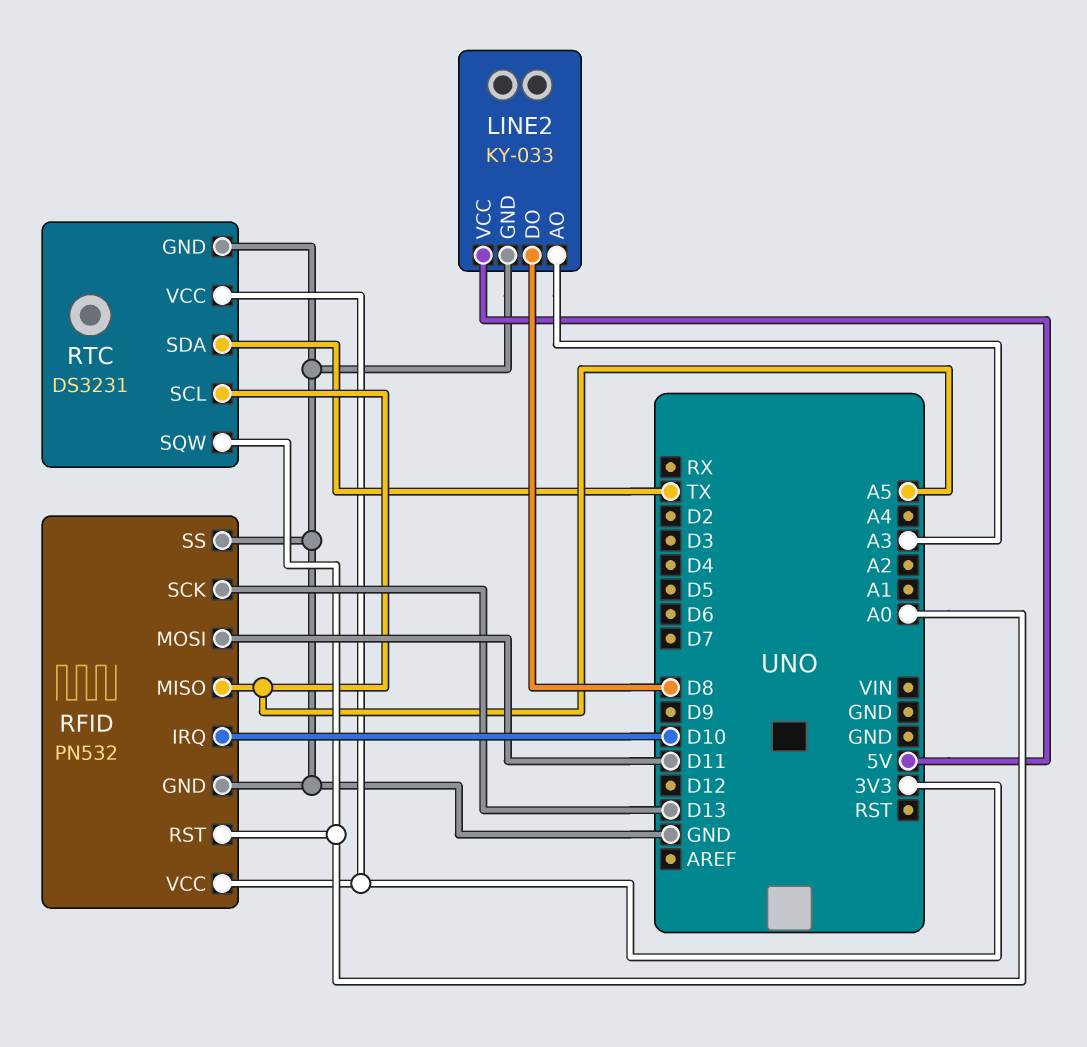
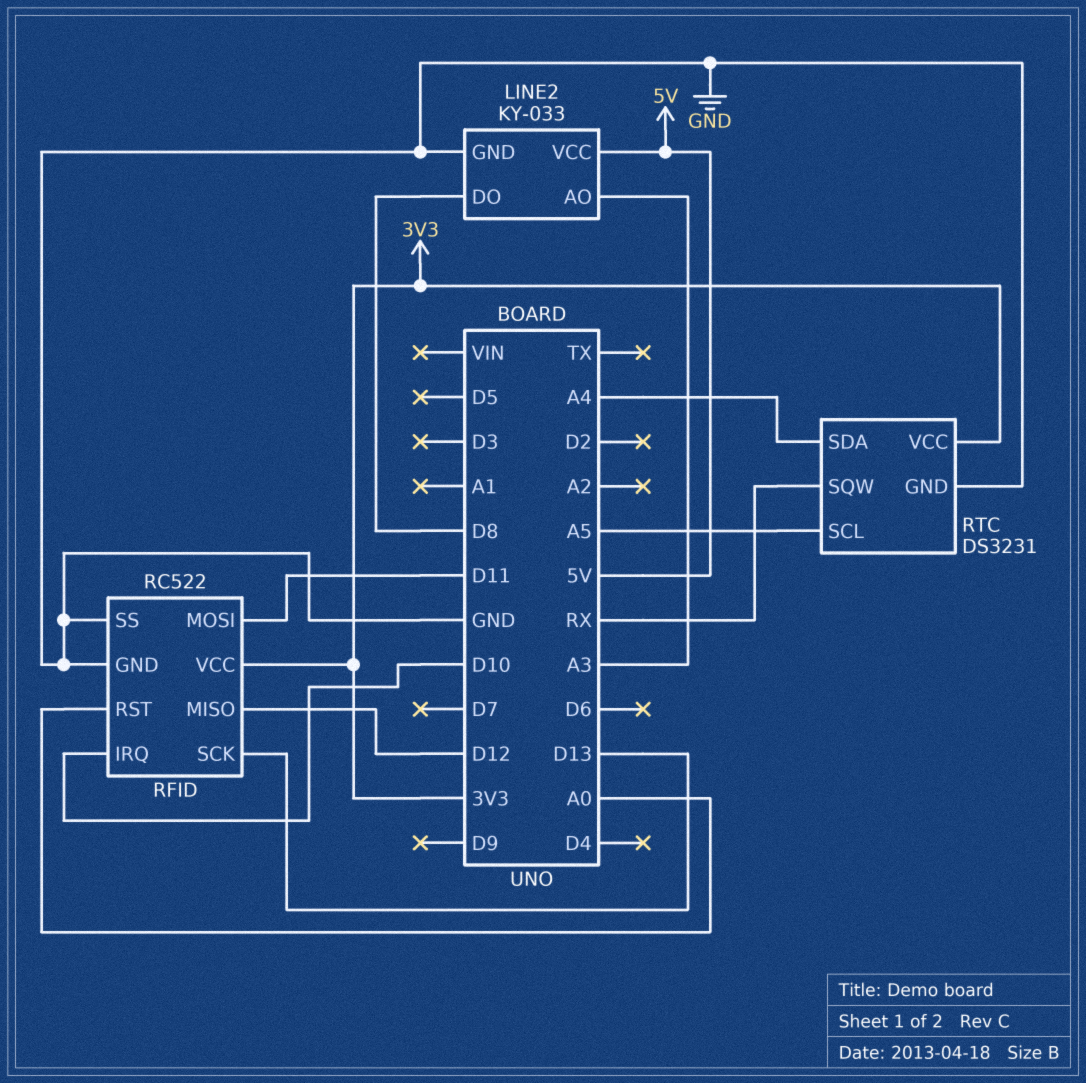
RFID: PN532 -> RC522
RFID pin MISO: A5 -> D12
RTC pin SDA: TX -> A4
RTC pin SQW: A0 -> RX

